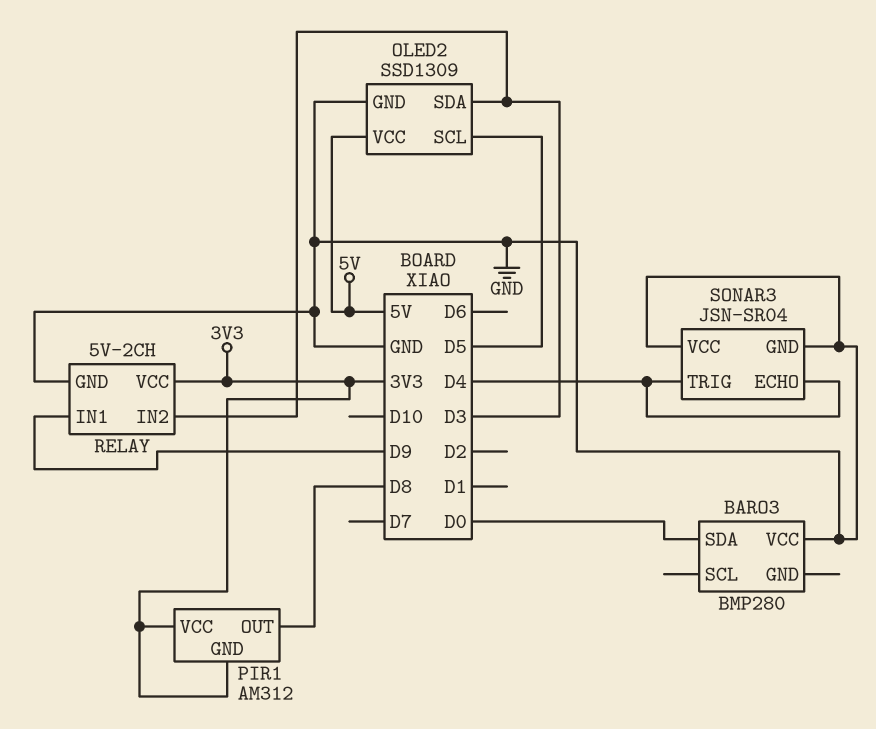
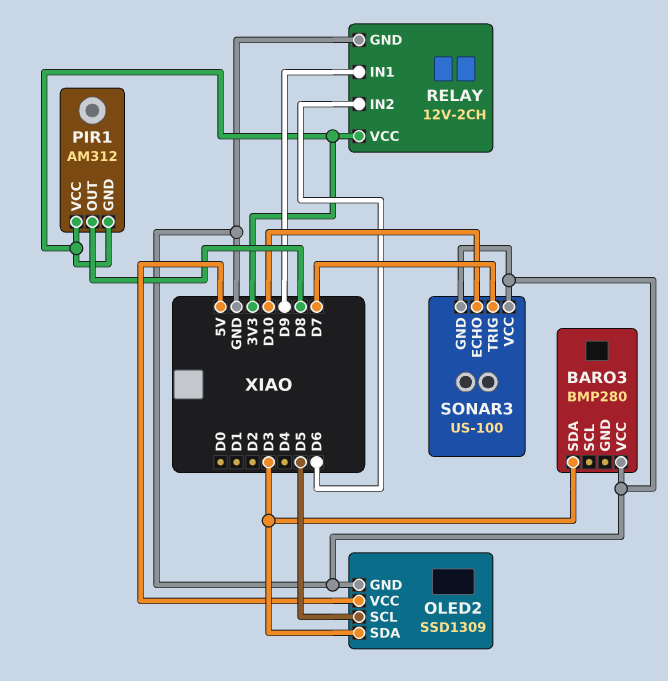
BARO3 pin SDA: D0 -> D3
RELAY: 5V-2CH -> 12V-2CH
RELAY pin IN2: D3 -> D6
SONAR3: JSN-SR04 -> US-100
SONAR3 pin ECHO: D4 -> D10
SONAR3 pin TRIG: D4 -> D7

